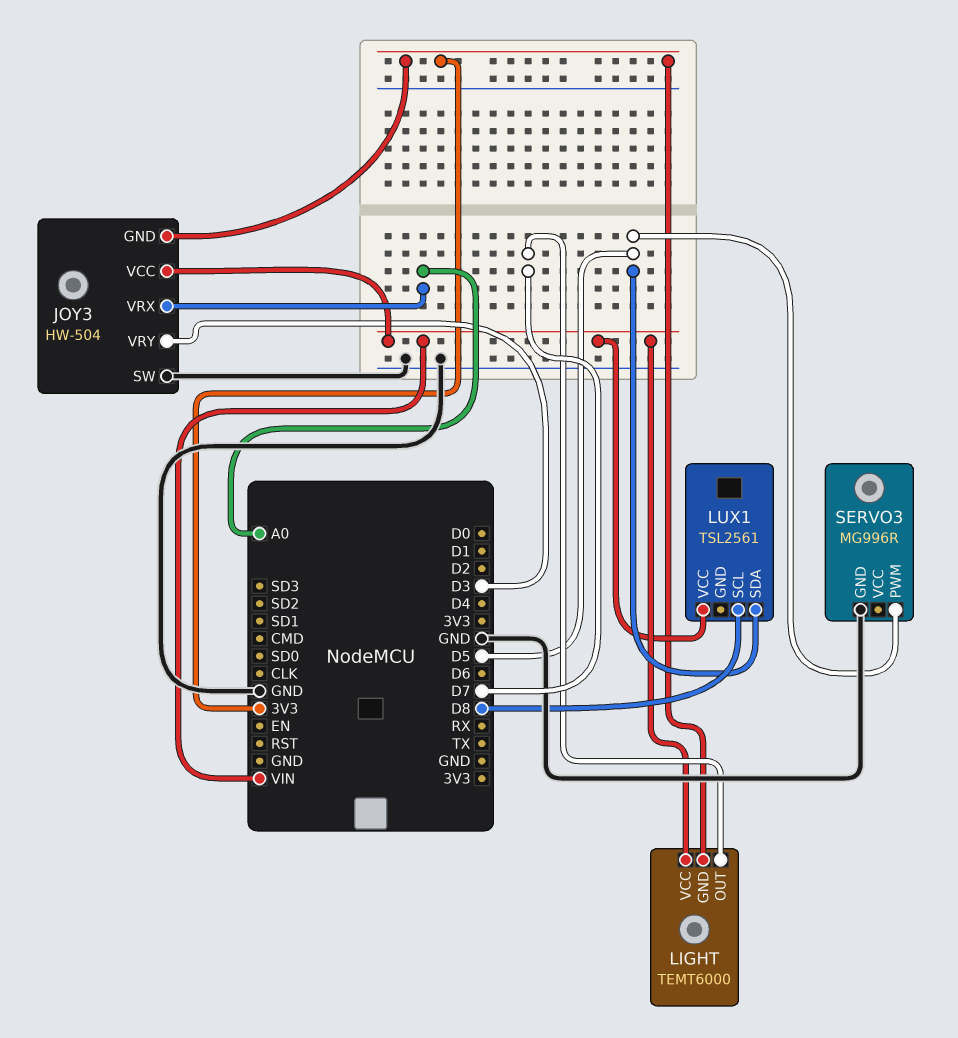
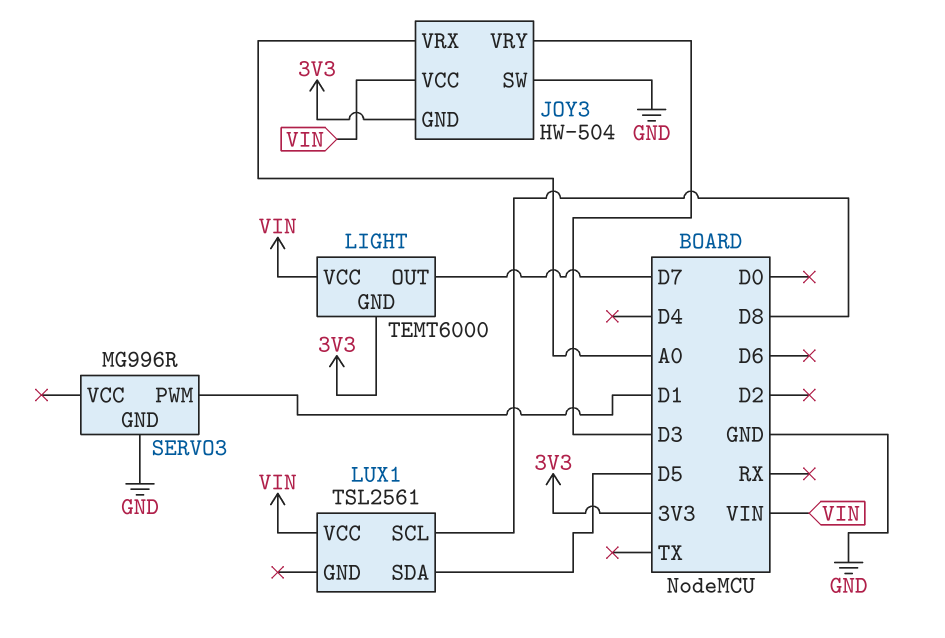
SERVO3 pin PWM: D5 -> D1

